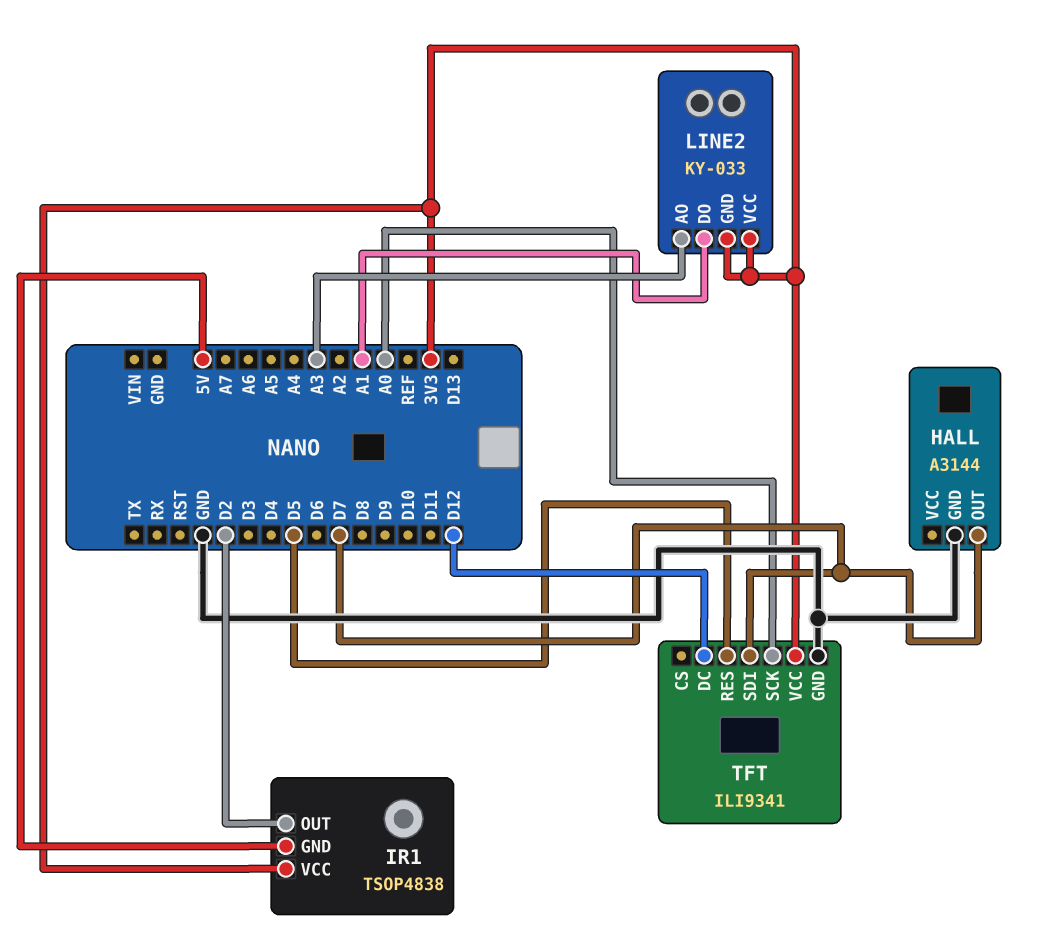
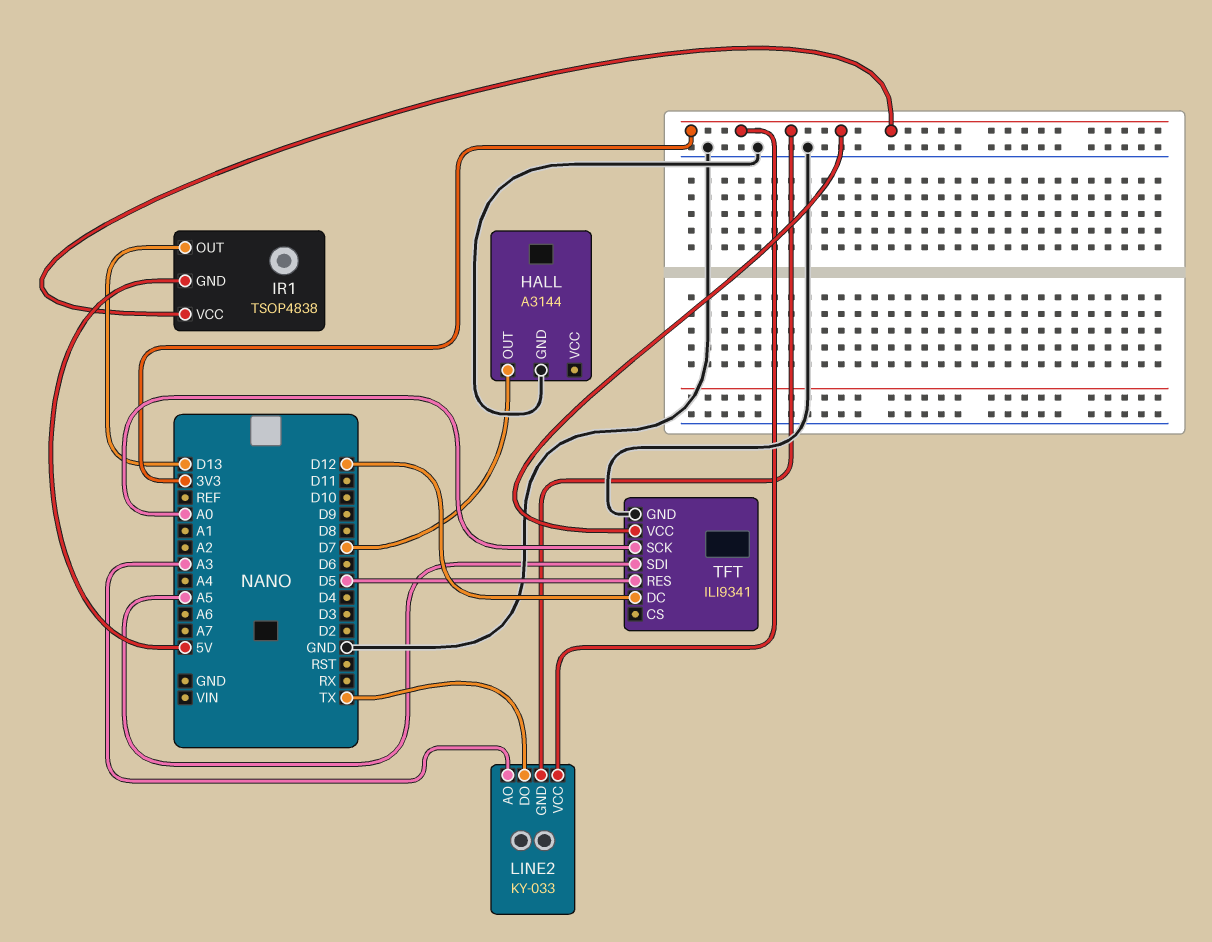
IR1 pin OUT: D2 -> D13
LINE2 pin DO: A1 -> TX
TFT pin SDI: D7 -> A5

